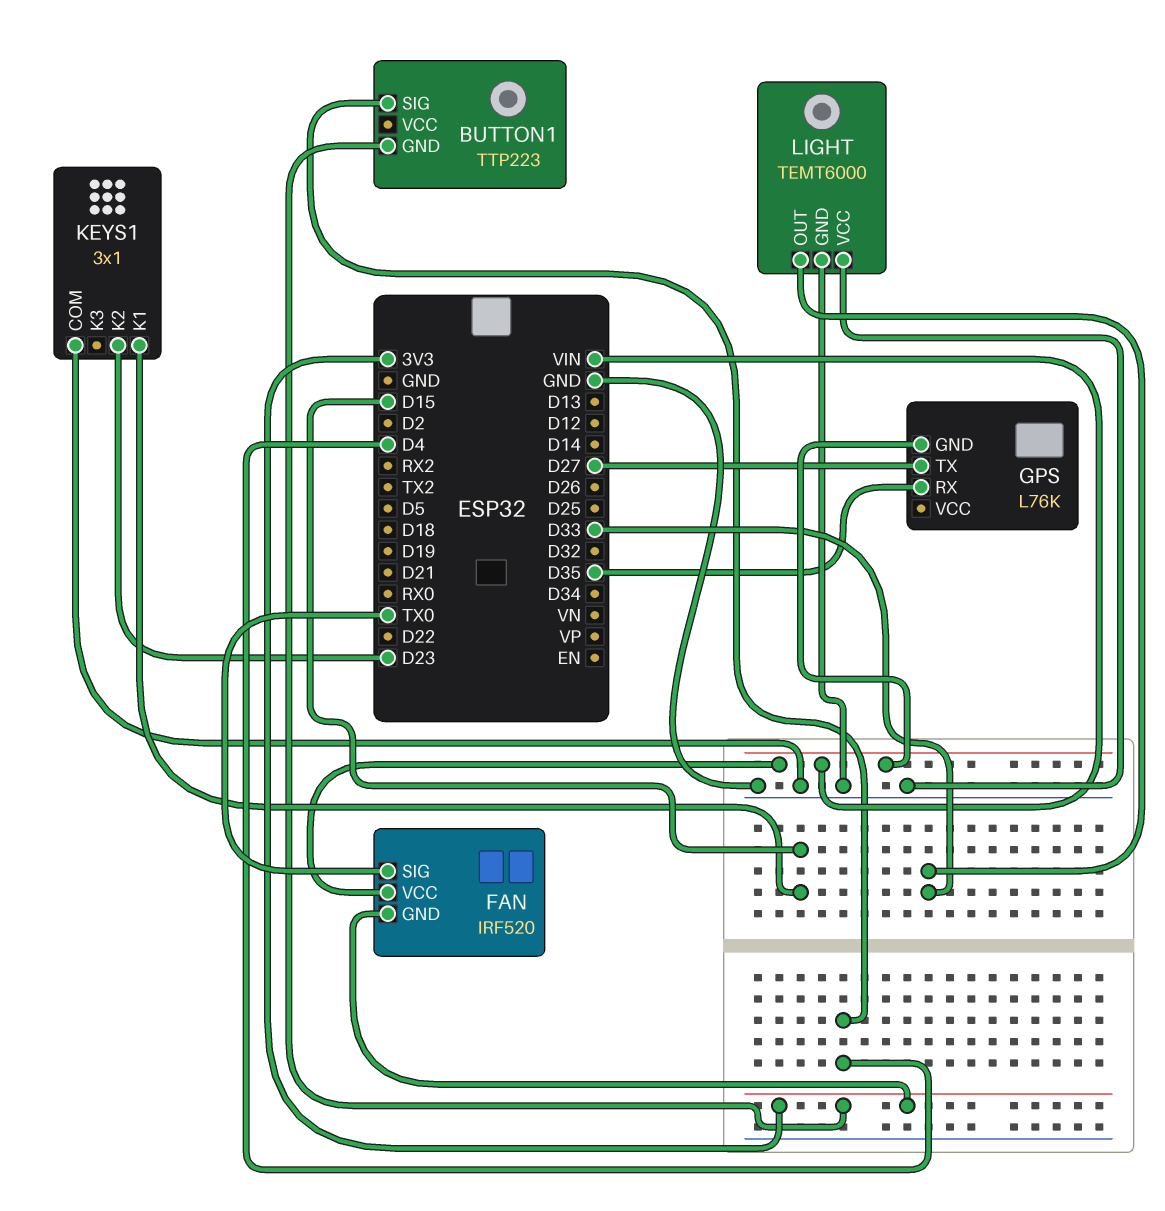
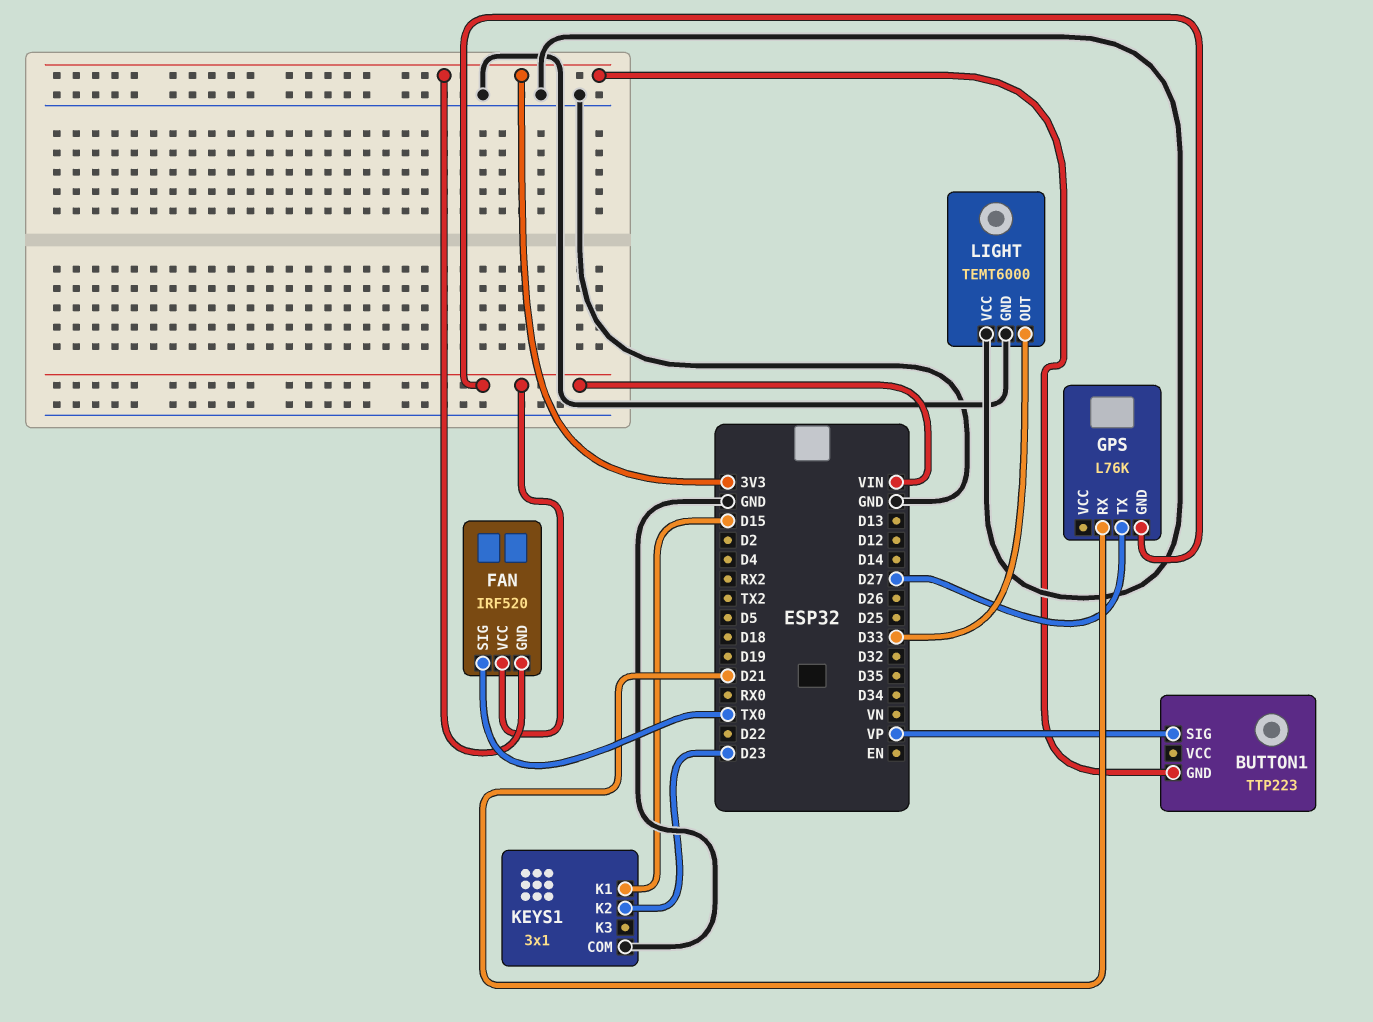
BUTTON1 pin SIG: D4 -> VP
GPS pin RX: D35 -> D21

